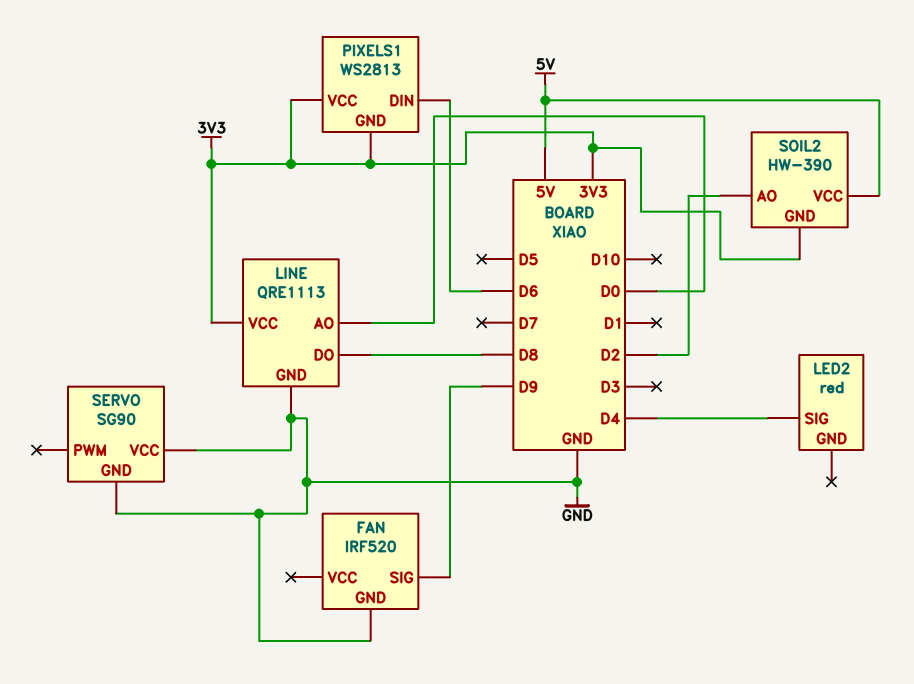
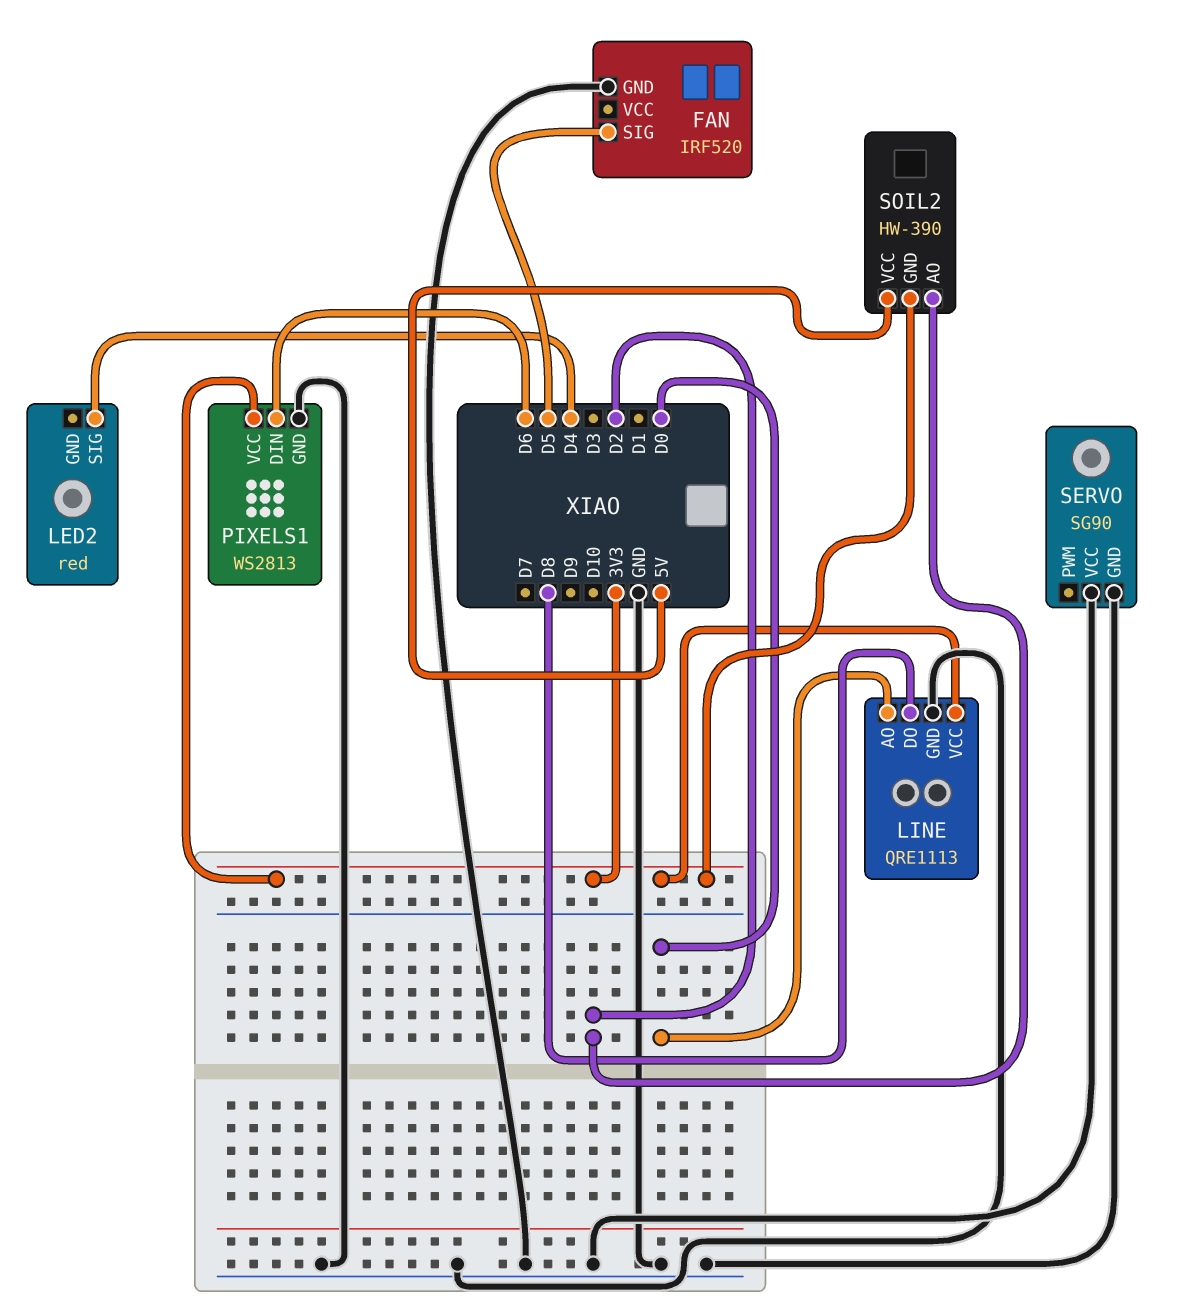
FAN pin SIG: D9 -> D5
PIXELS1 pin GND: 3V3 -> GND

